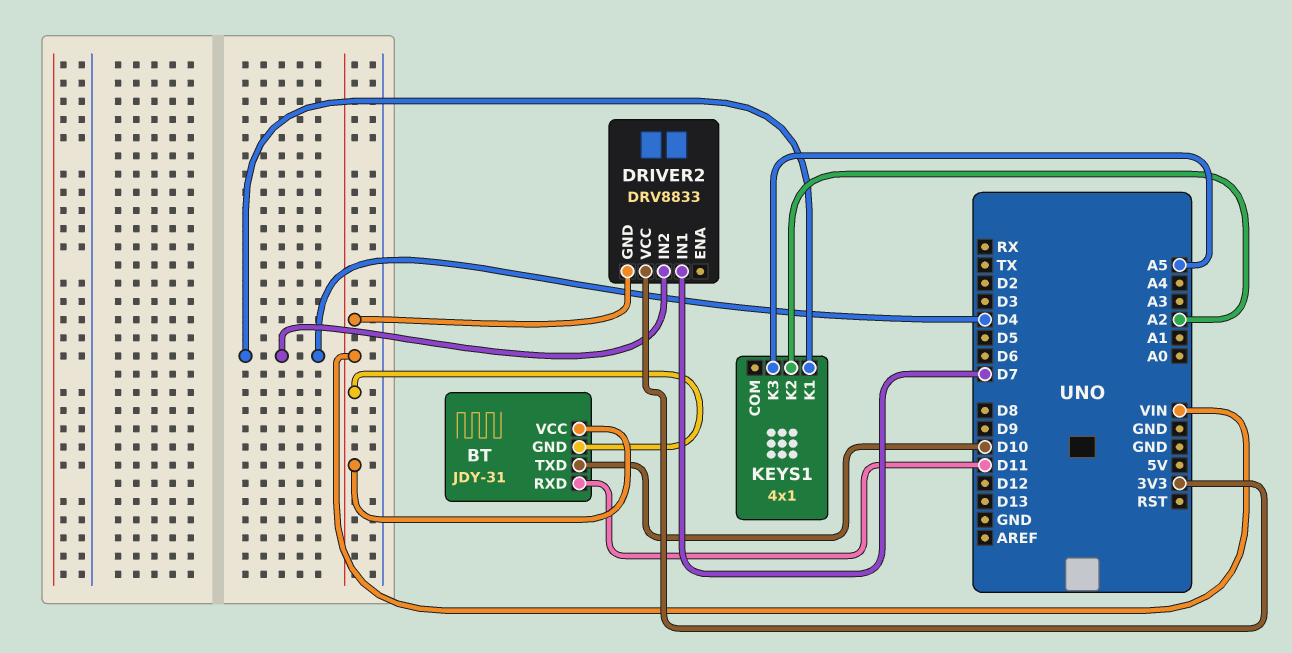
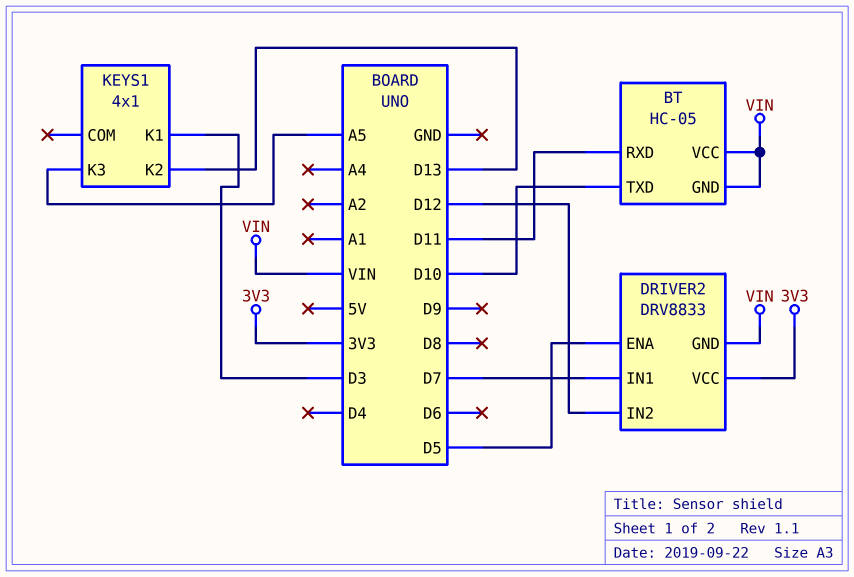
BT: JDY-31 -> HC-05
DRIVER2 pin ENA: none -> D5
DRIVER2 pin IN2: D4 -> D12
KEYS1 pin K1: D4 -> D3
KEYS1 pin K2: A2 -> D13

